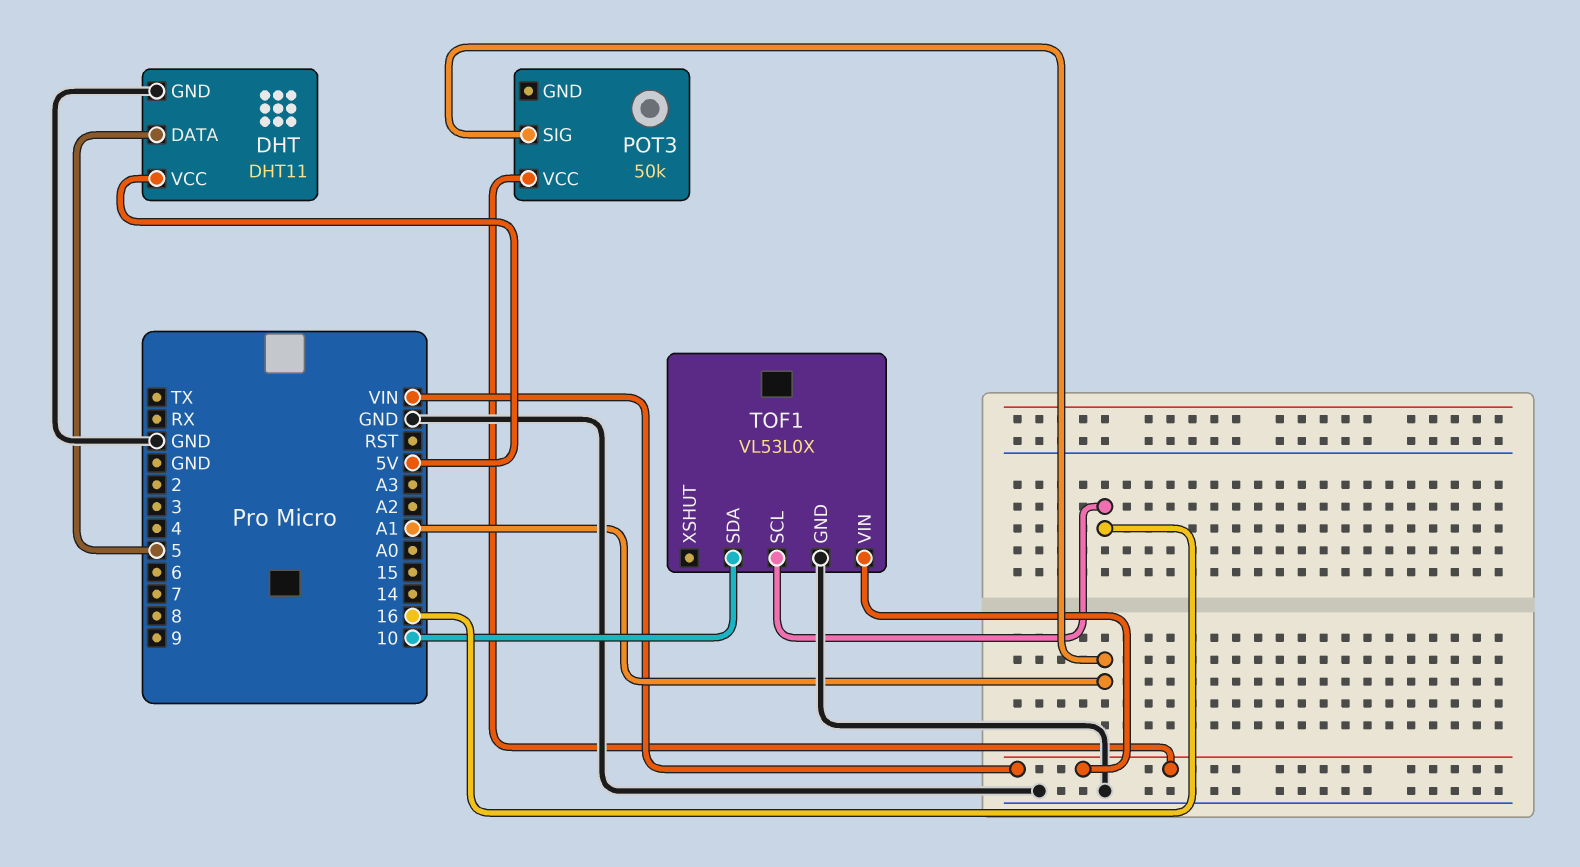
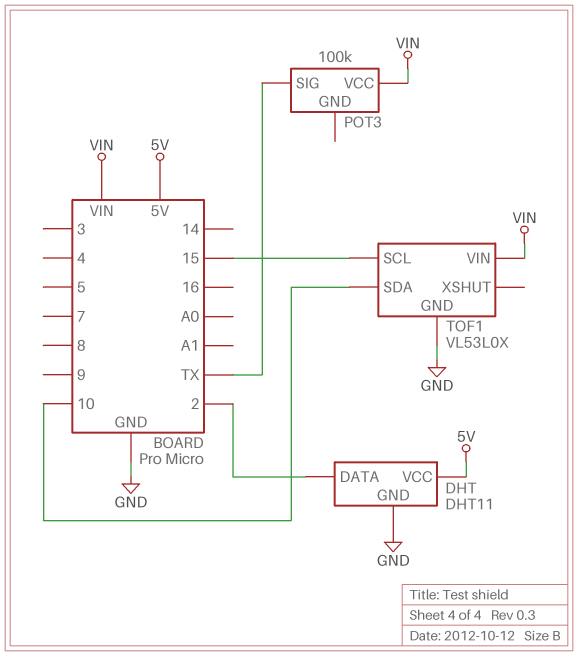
DHT pin DATA: 5 -> 2
POT3: 50k -> 100k
POT3 pin SIG: A1 -> TX
TOF1 pin SCL: 16 -> 15

